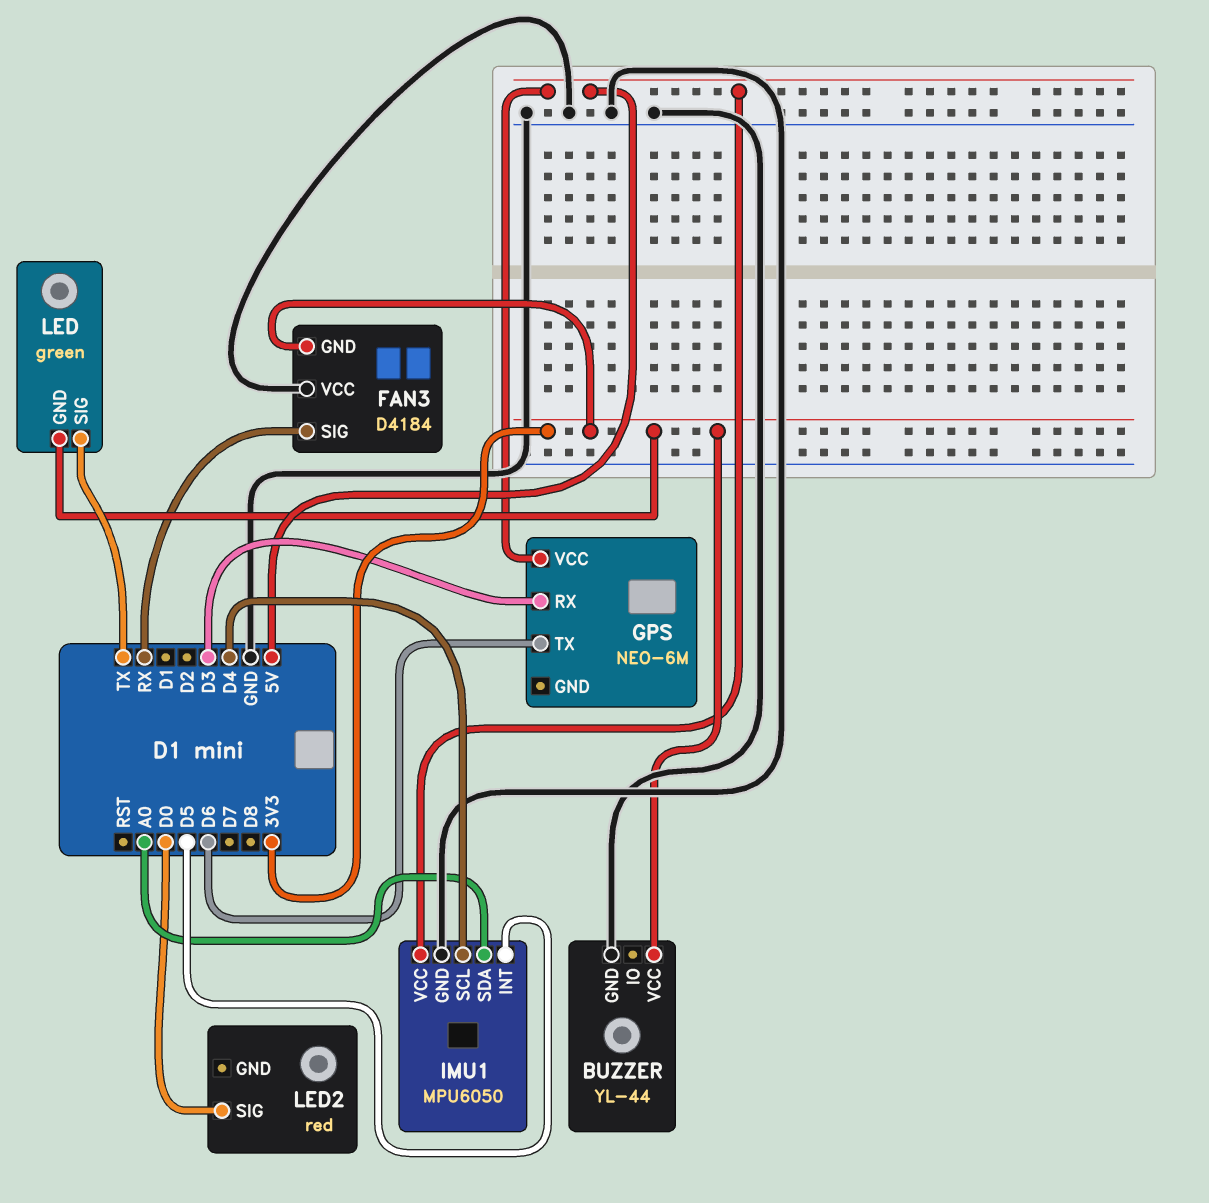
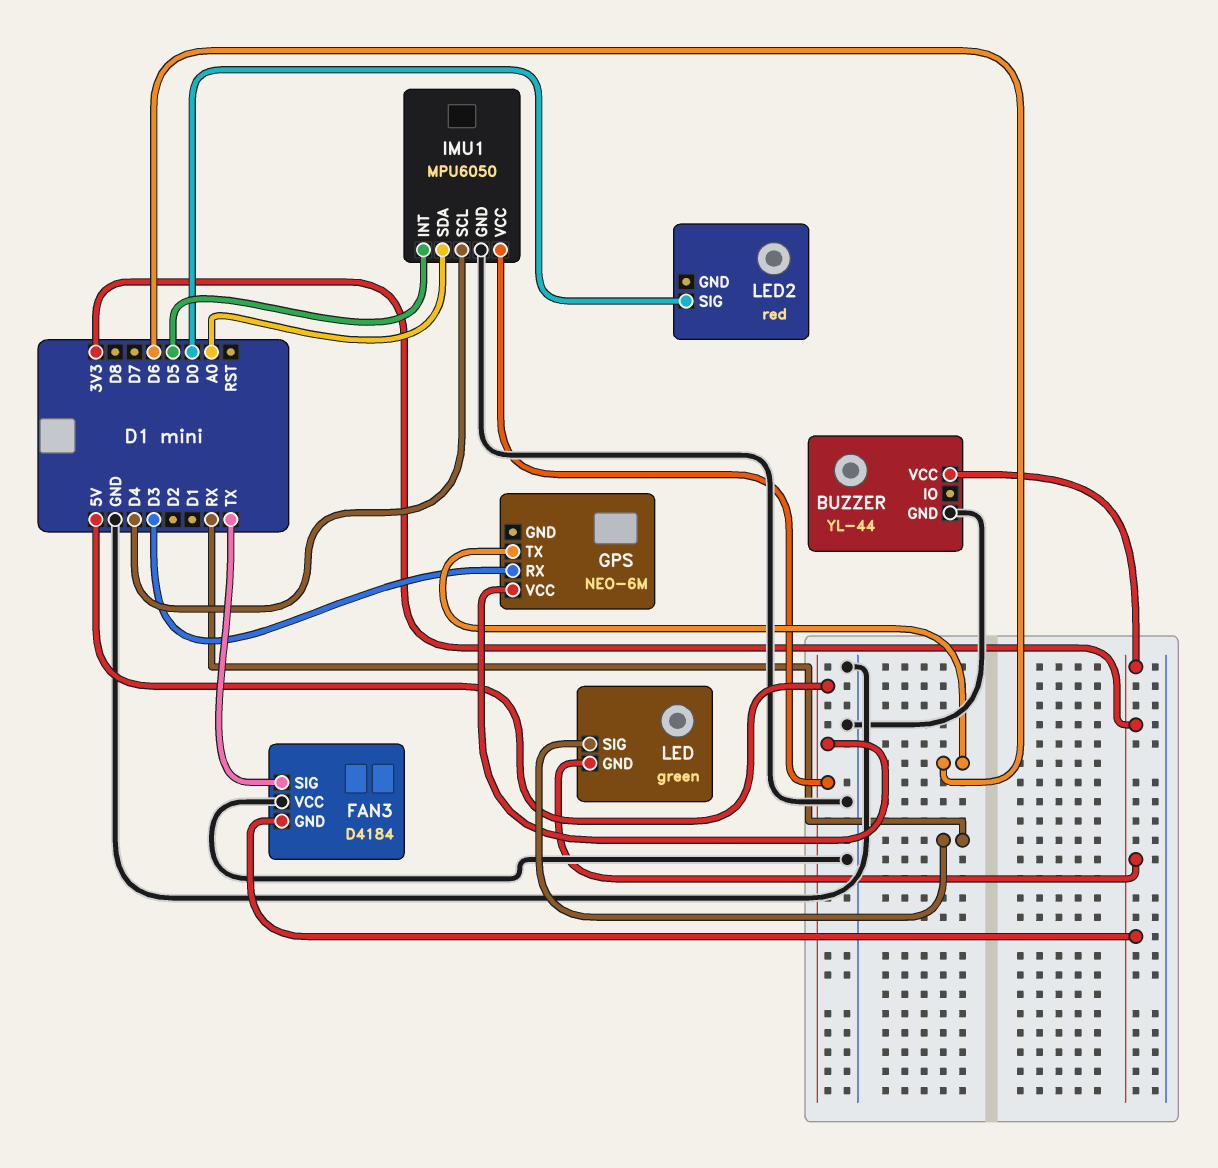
FAN3 pin SIG: RX -> TX
LED pin SIG: TX -> RX

